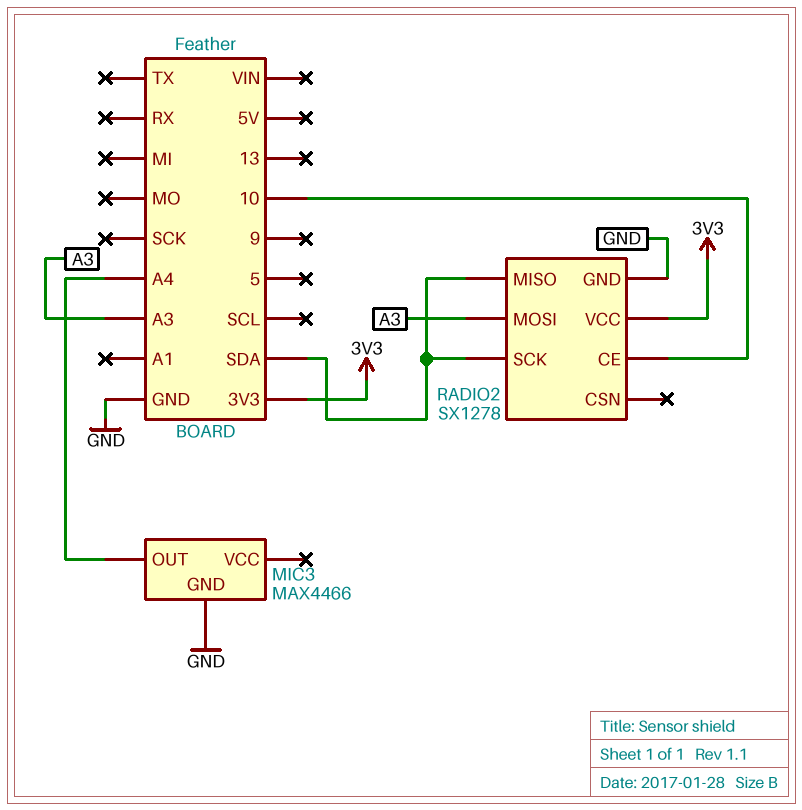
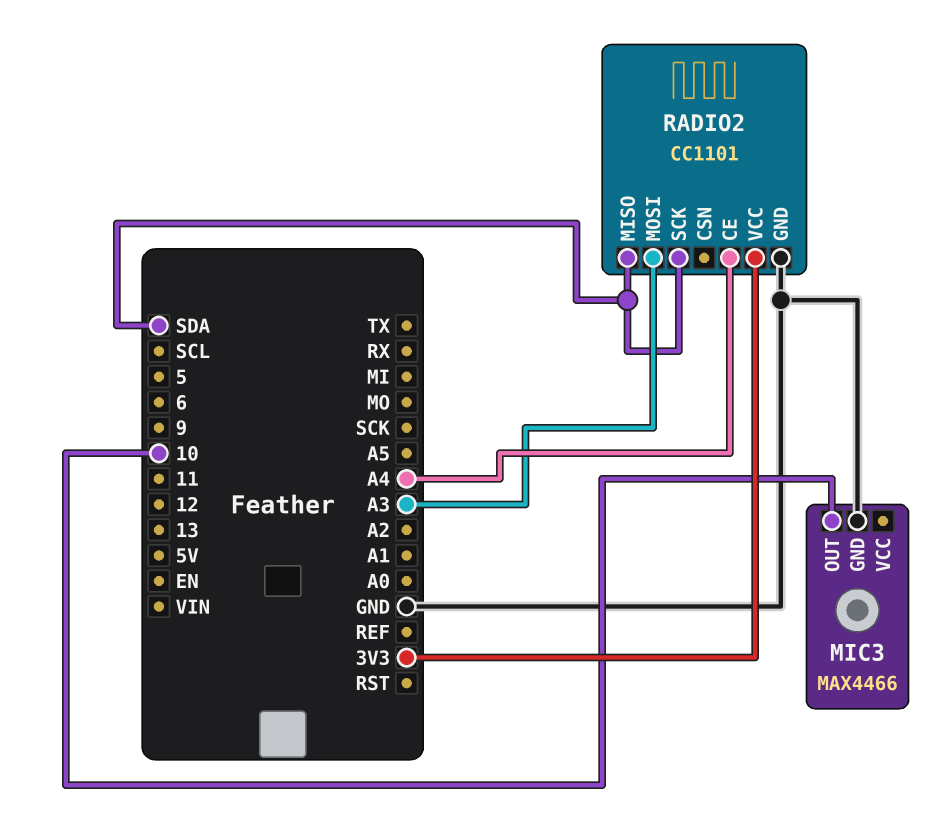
MIC3 pin OUT: A4 -> 10
RADIO2: SX1278 -> CC1101
RADIO2 pin CE: 10 -> A4

